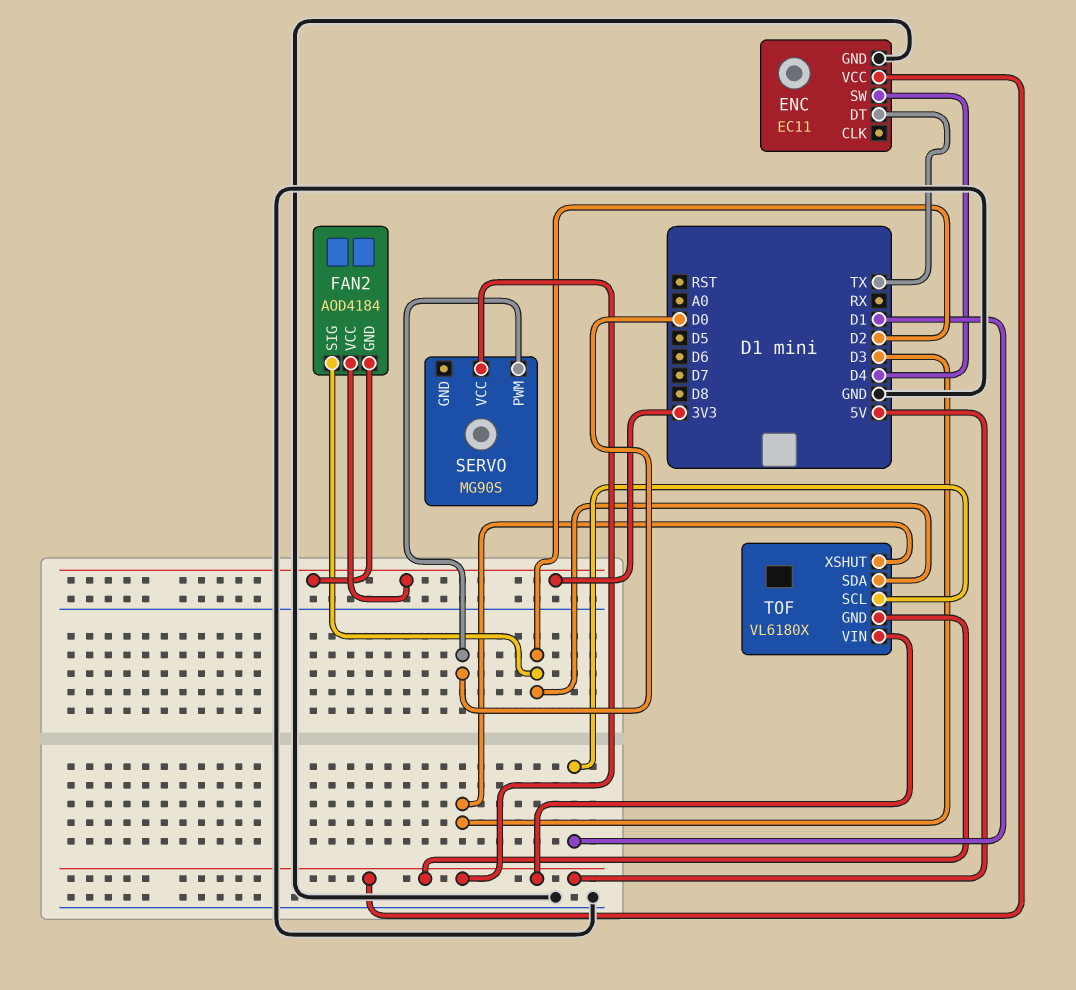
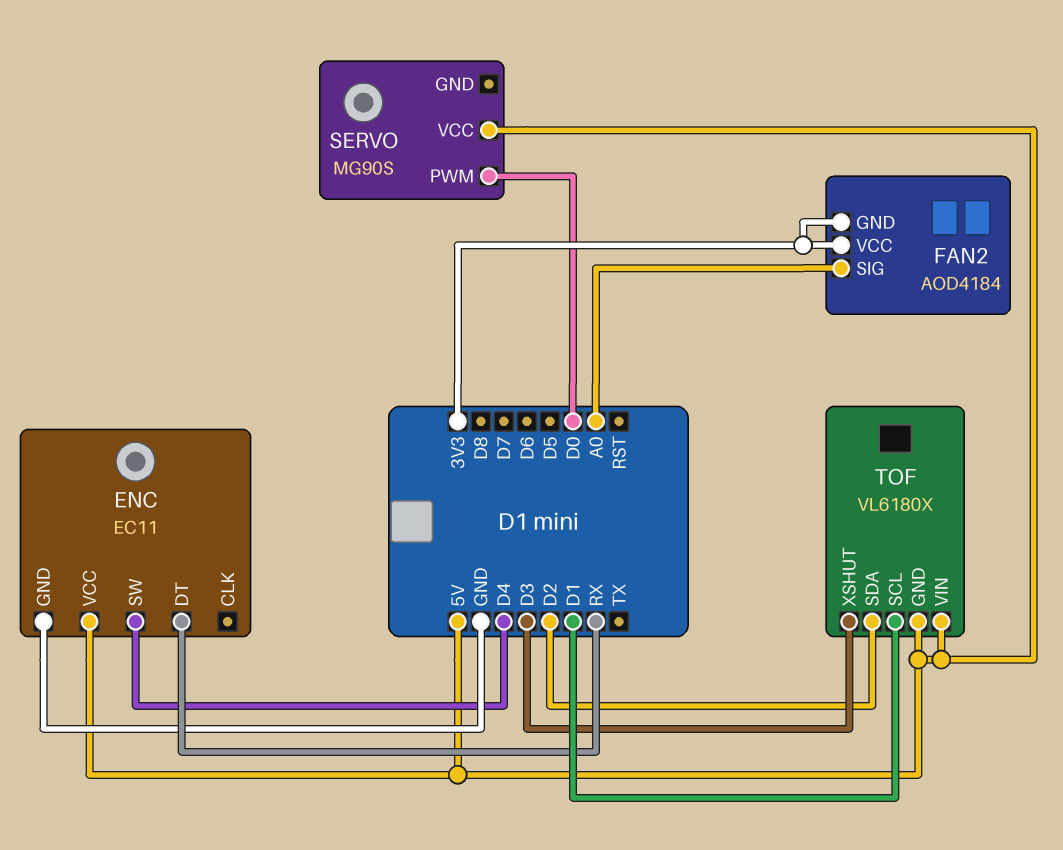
ENC pin DT: TX -> RX
FAN2 pin SIG: D2 -> A0

